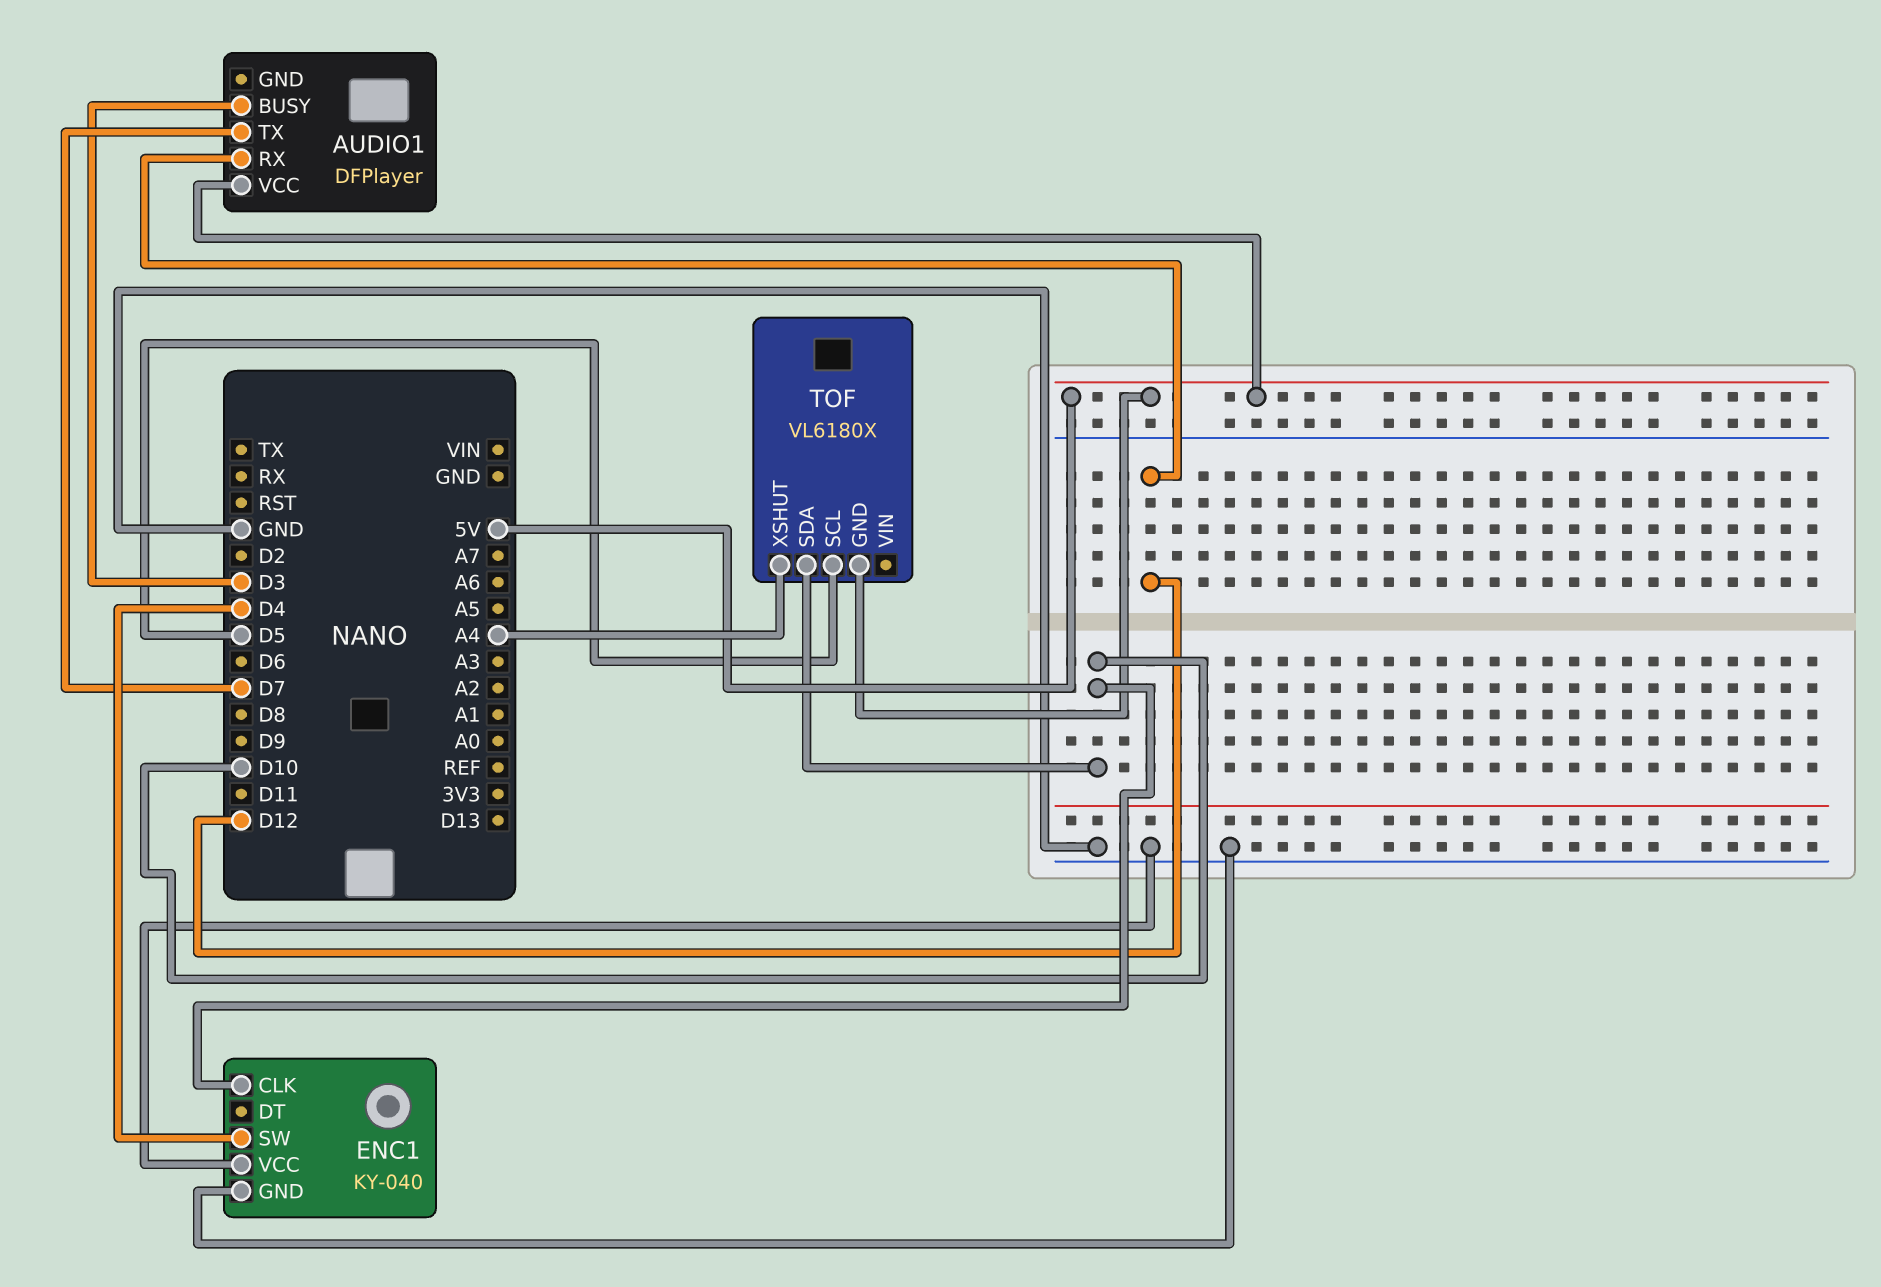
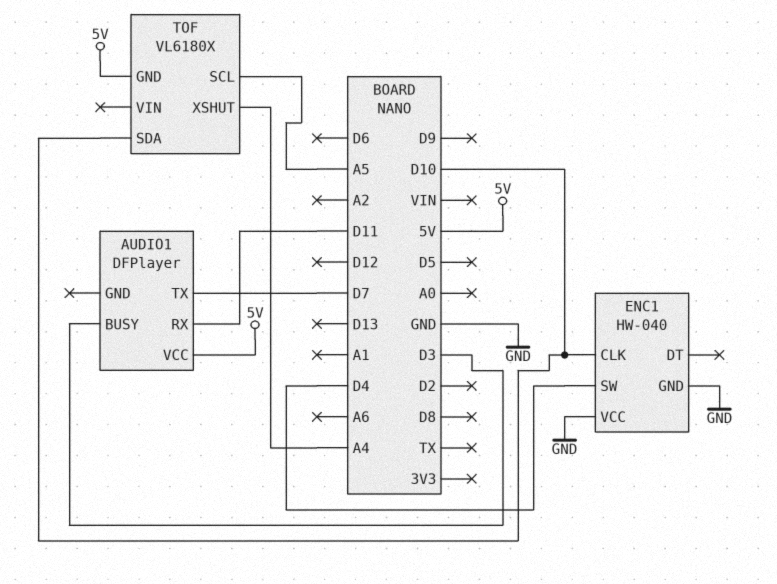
AUDIO1 pin RX: D12 -> D11
ENC1: KY-040 -> HW-040
TOF pin SCL: D5 -> A5

